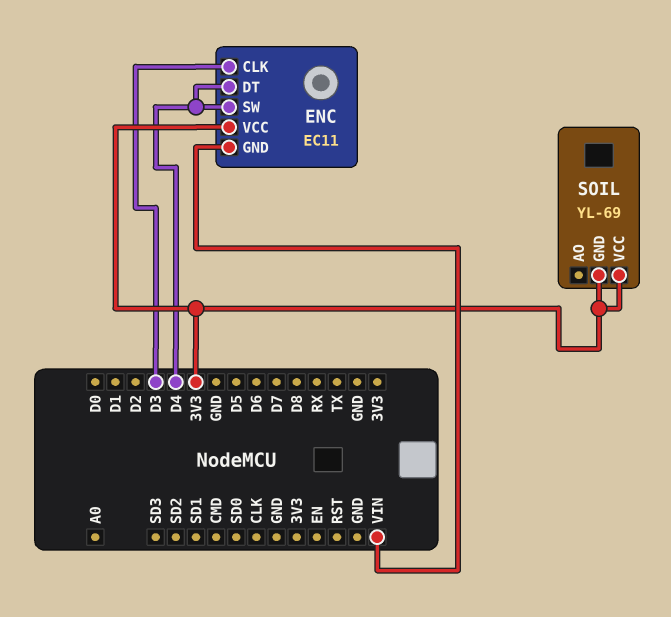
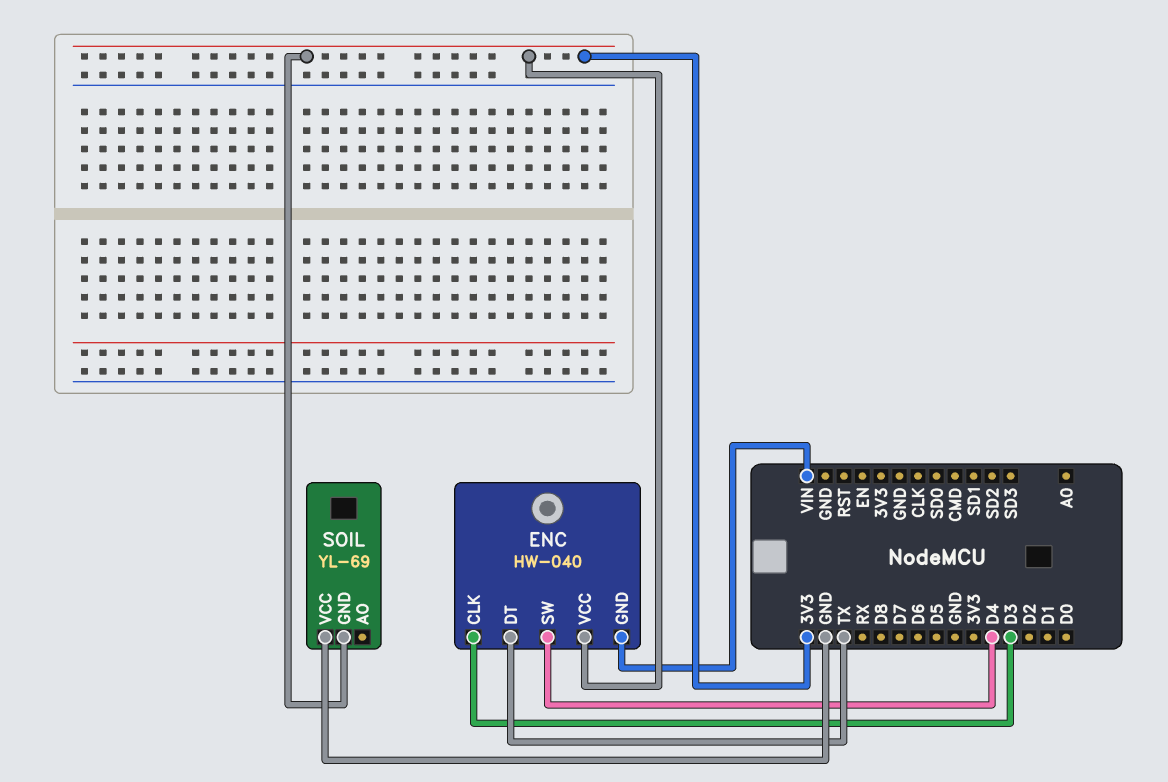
ENC: EC11 -> HW-040
ENC pin DT: D4 -> TX
SOIL pin VCC: 3V3 -> GND

